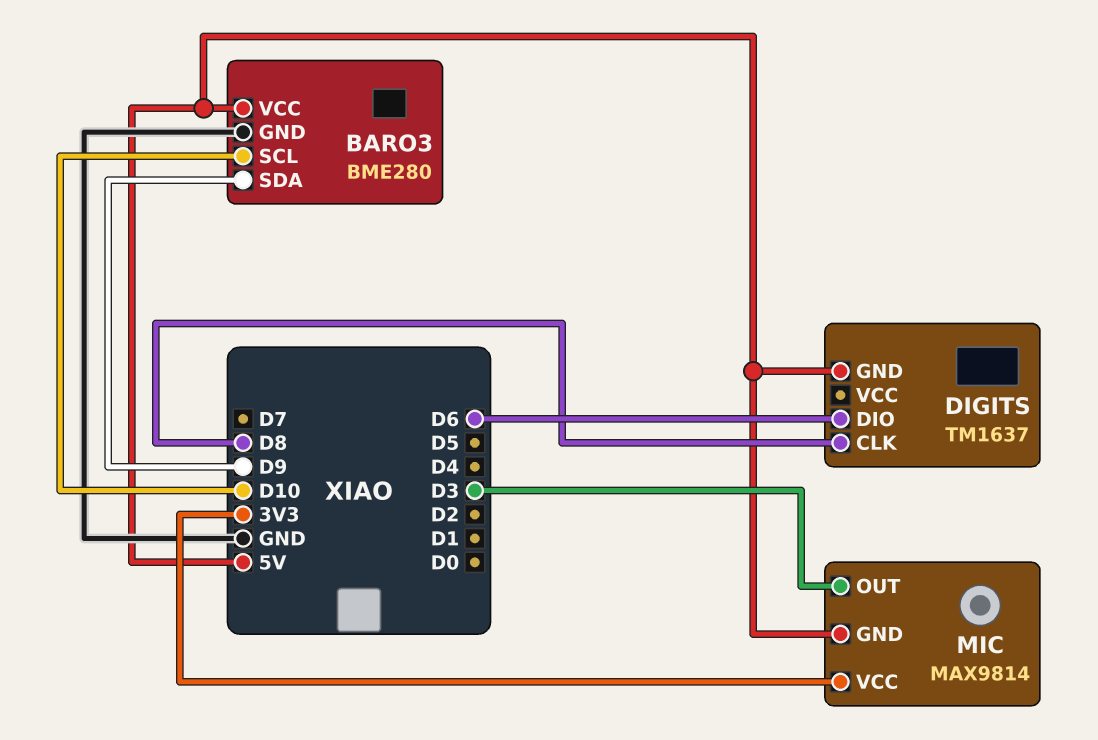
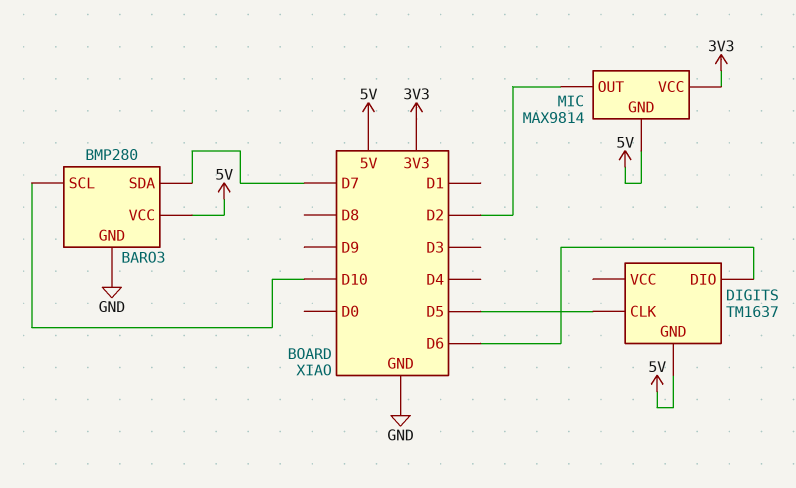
BARO3: BME280 -> BMP280
BARO3 pin SDA: D9 -> D7
DIGITS pin CLK: D8 -> D5
MIC pin OUT: D3 -> D2

